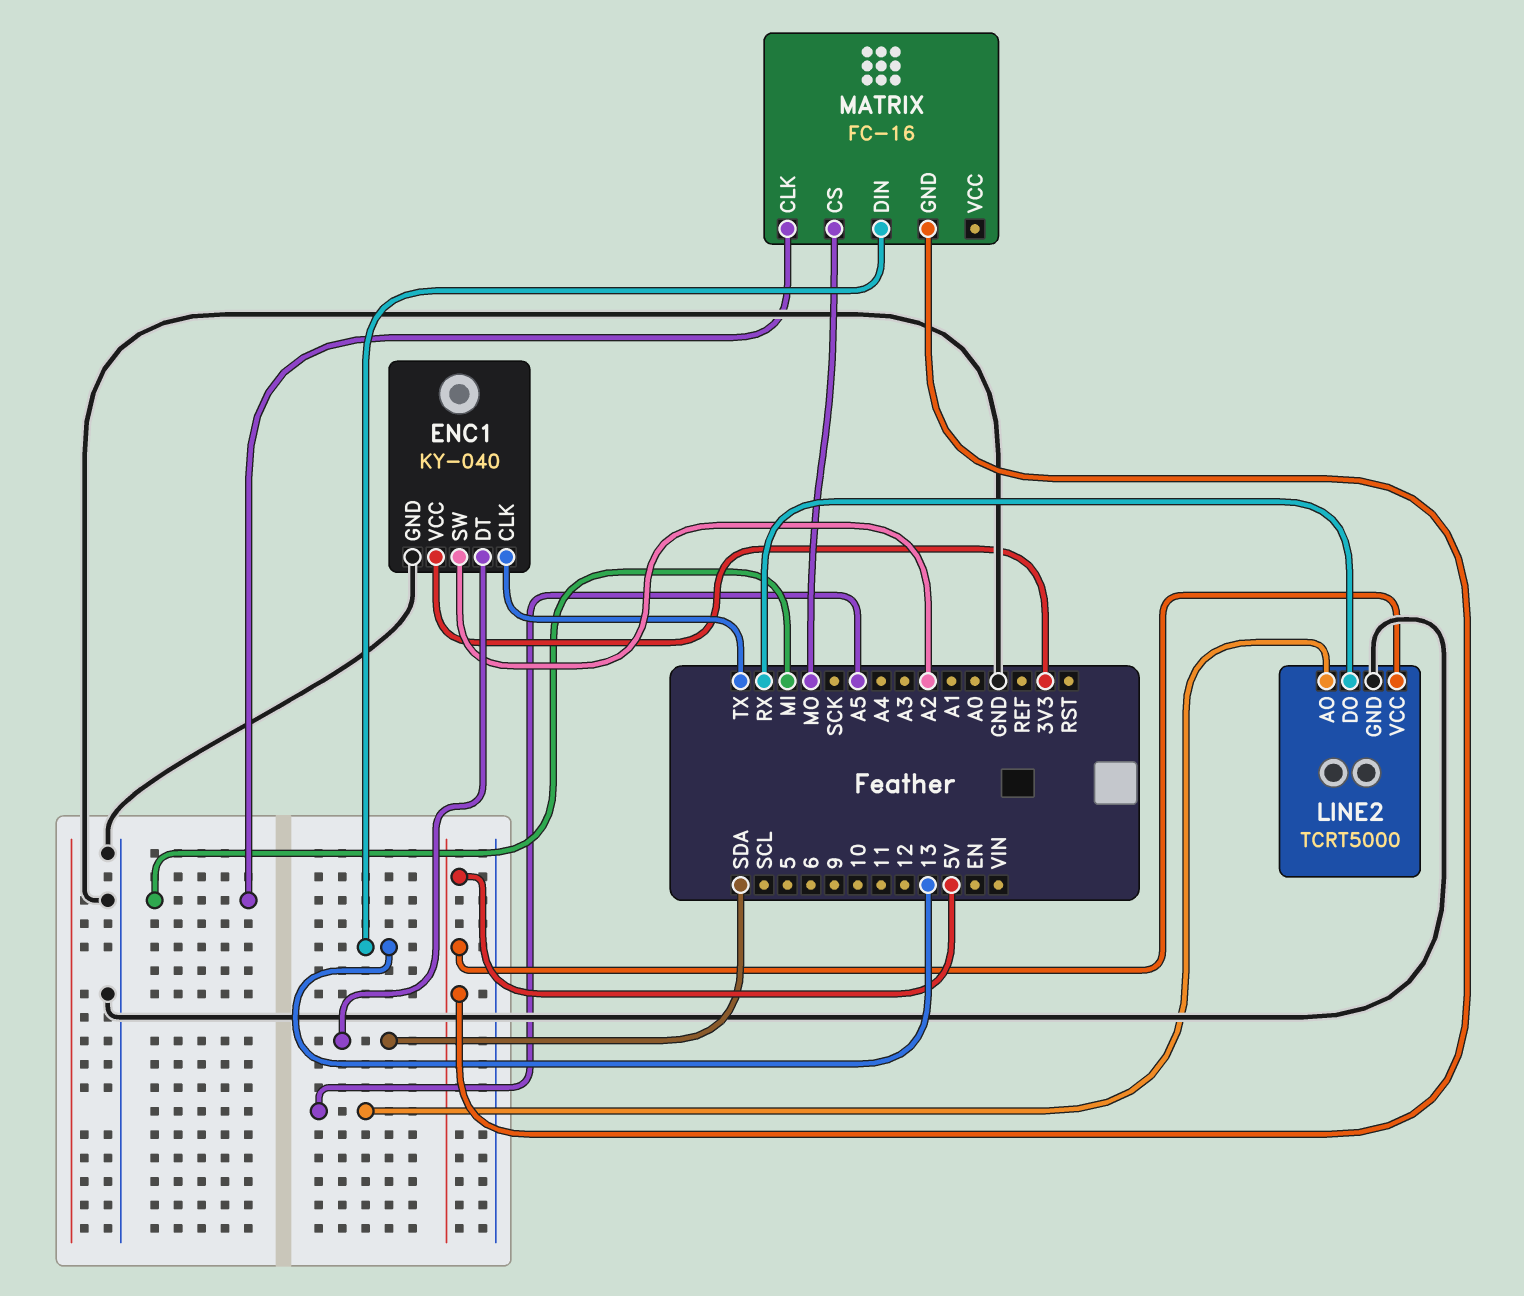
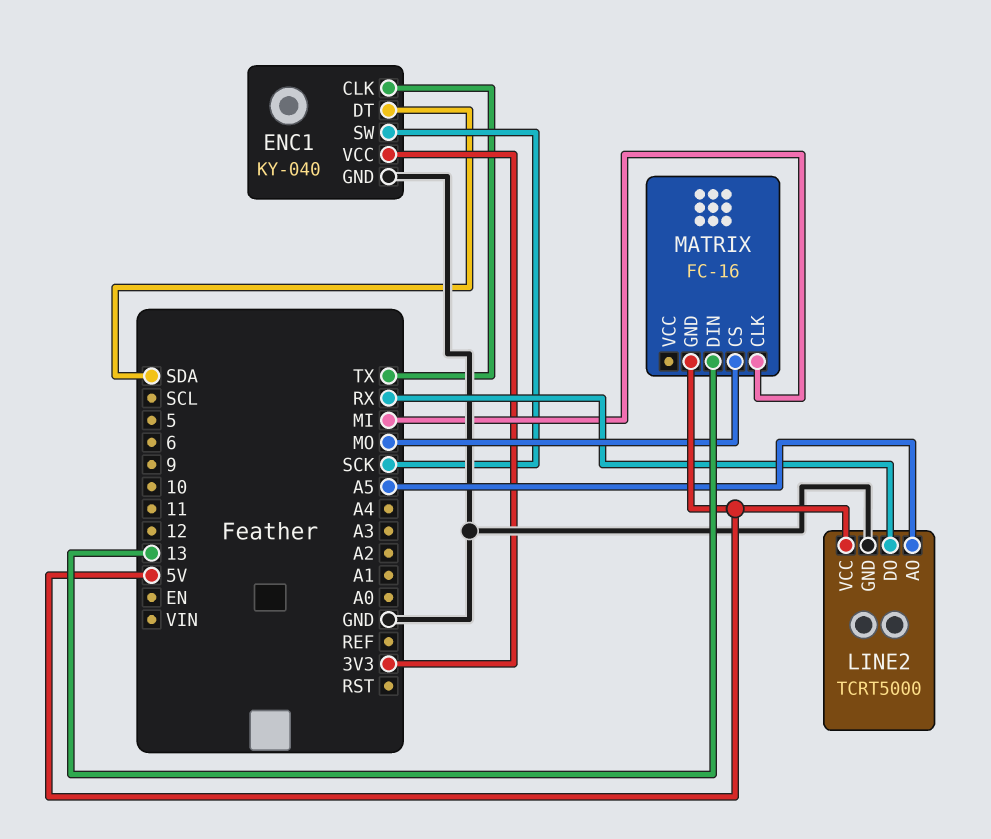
ENC1 pin SW: A2 -> SCK

